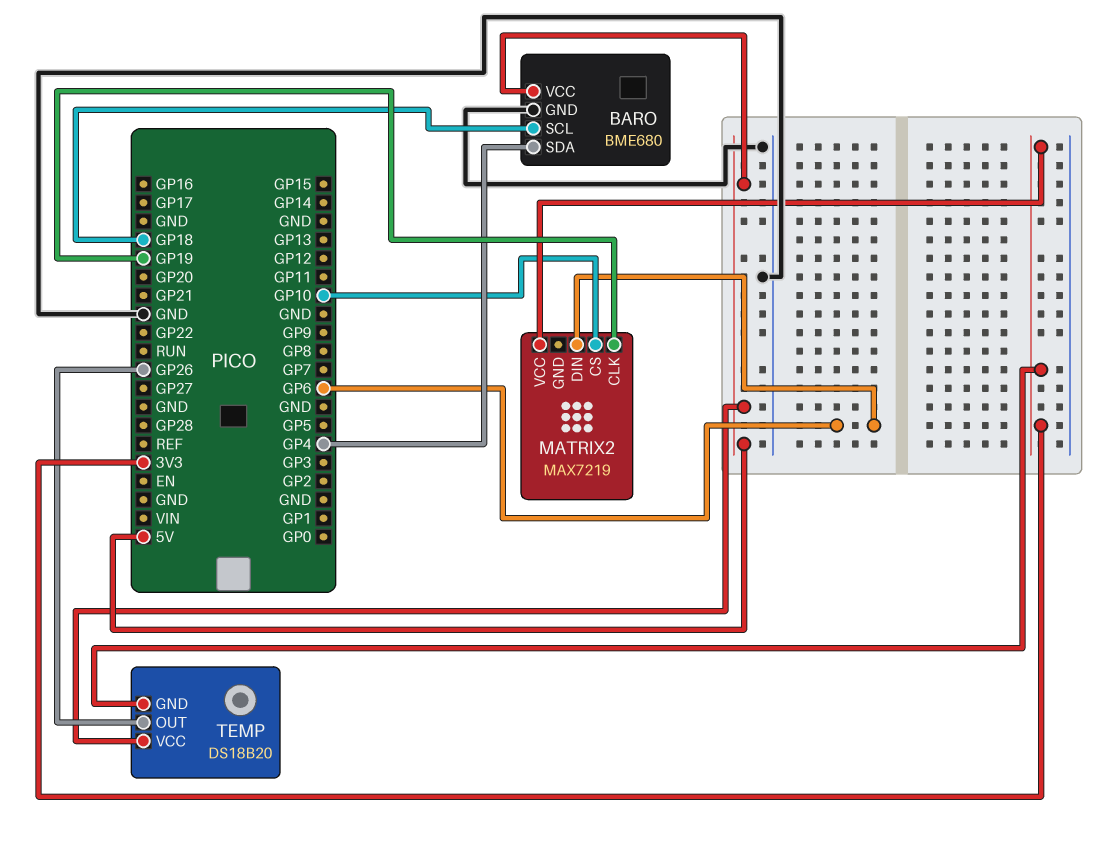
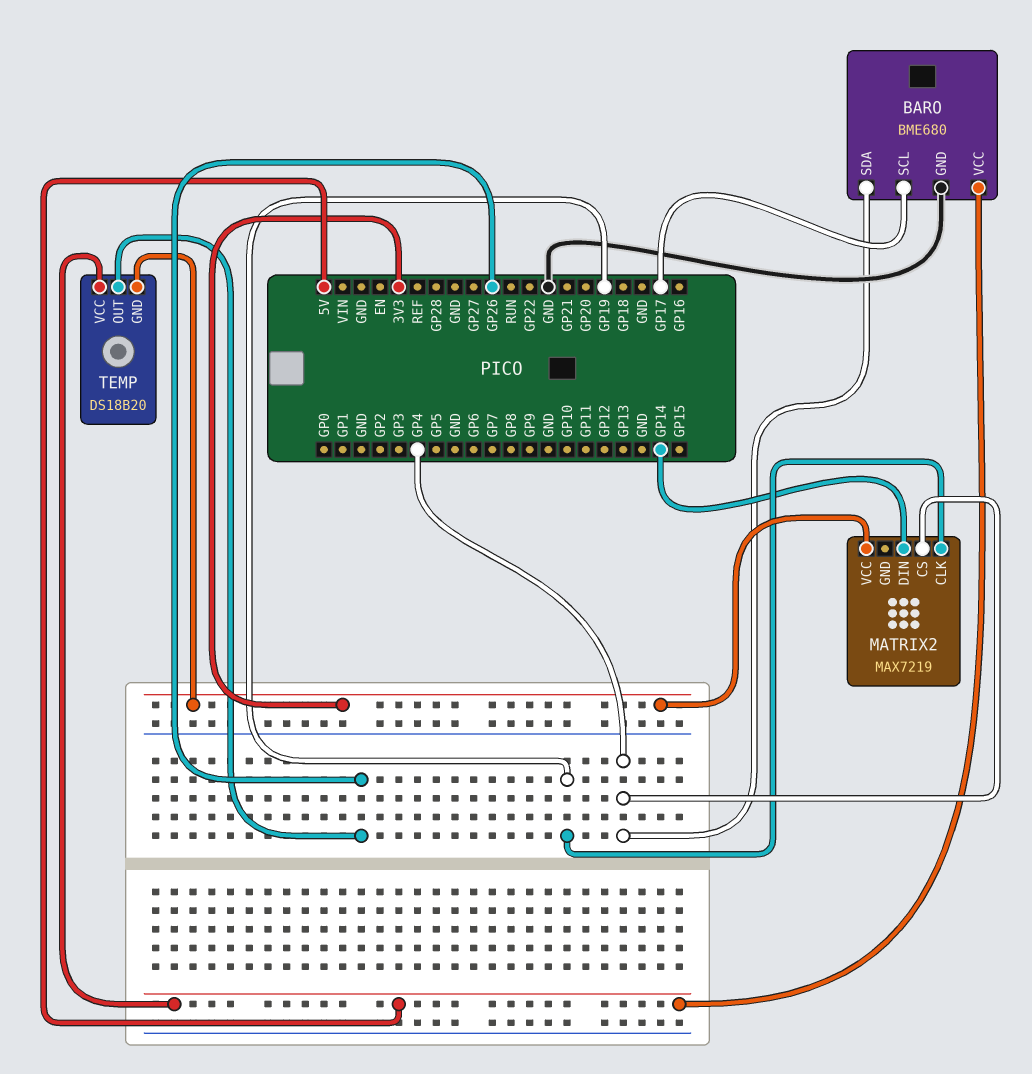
BARO pin SCL: GP18 -> GP17
MATRIX2 pin CS: GP10 -> GP4
MATRIX2 pin DIN: GP6 -> GP14

